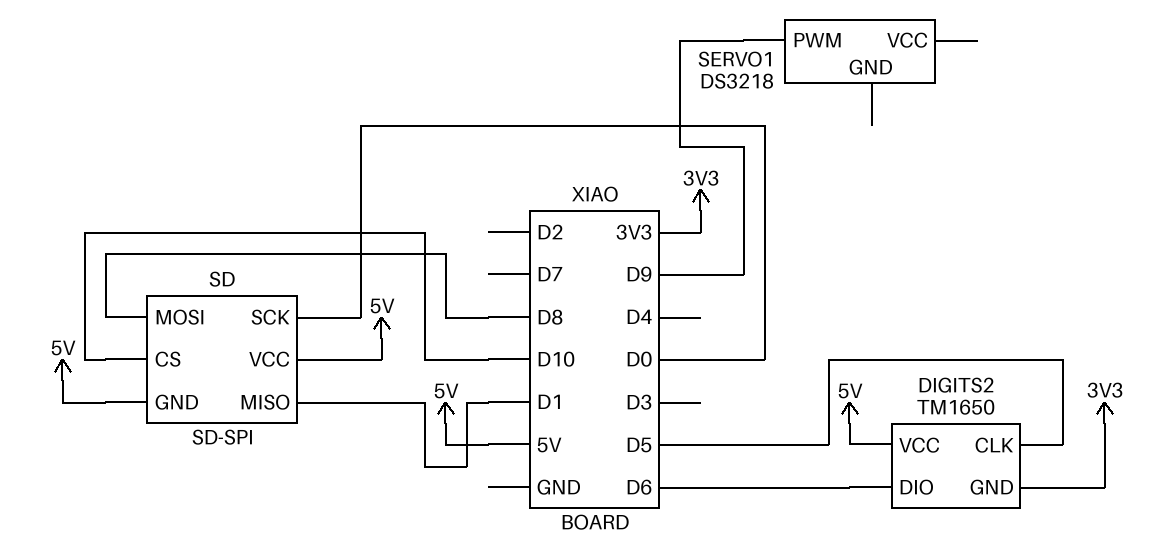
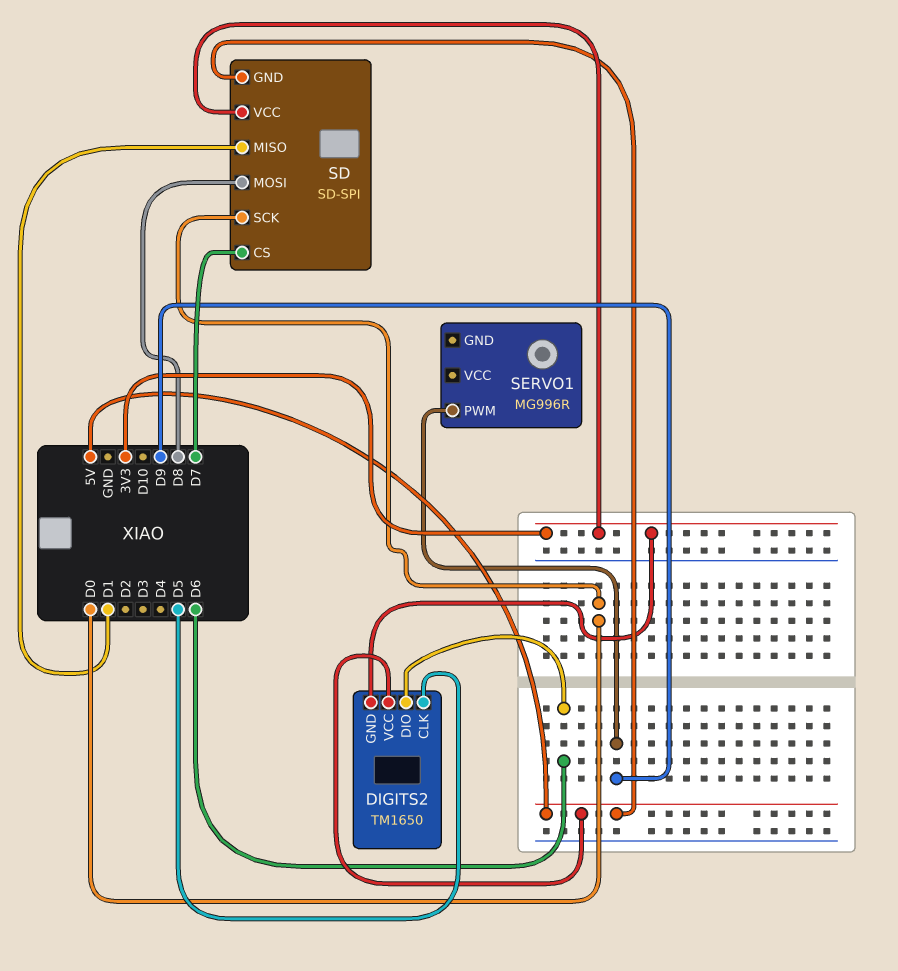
SD pin CS: D10 -> D7
SD pin VCC: 5V -> 3V3
SERVO1: DS3218 -> MG996R

